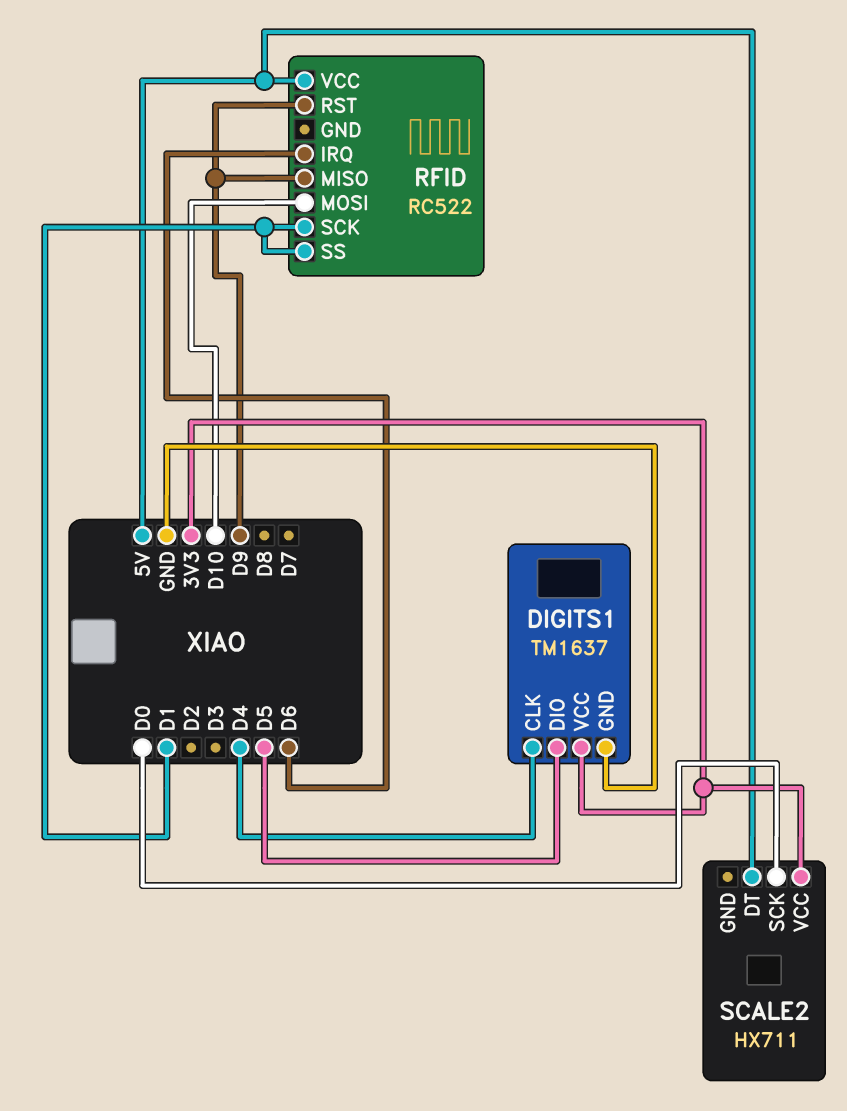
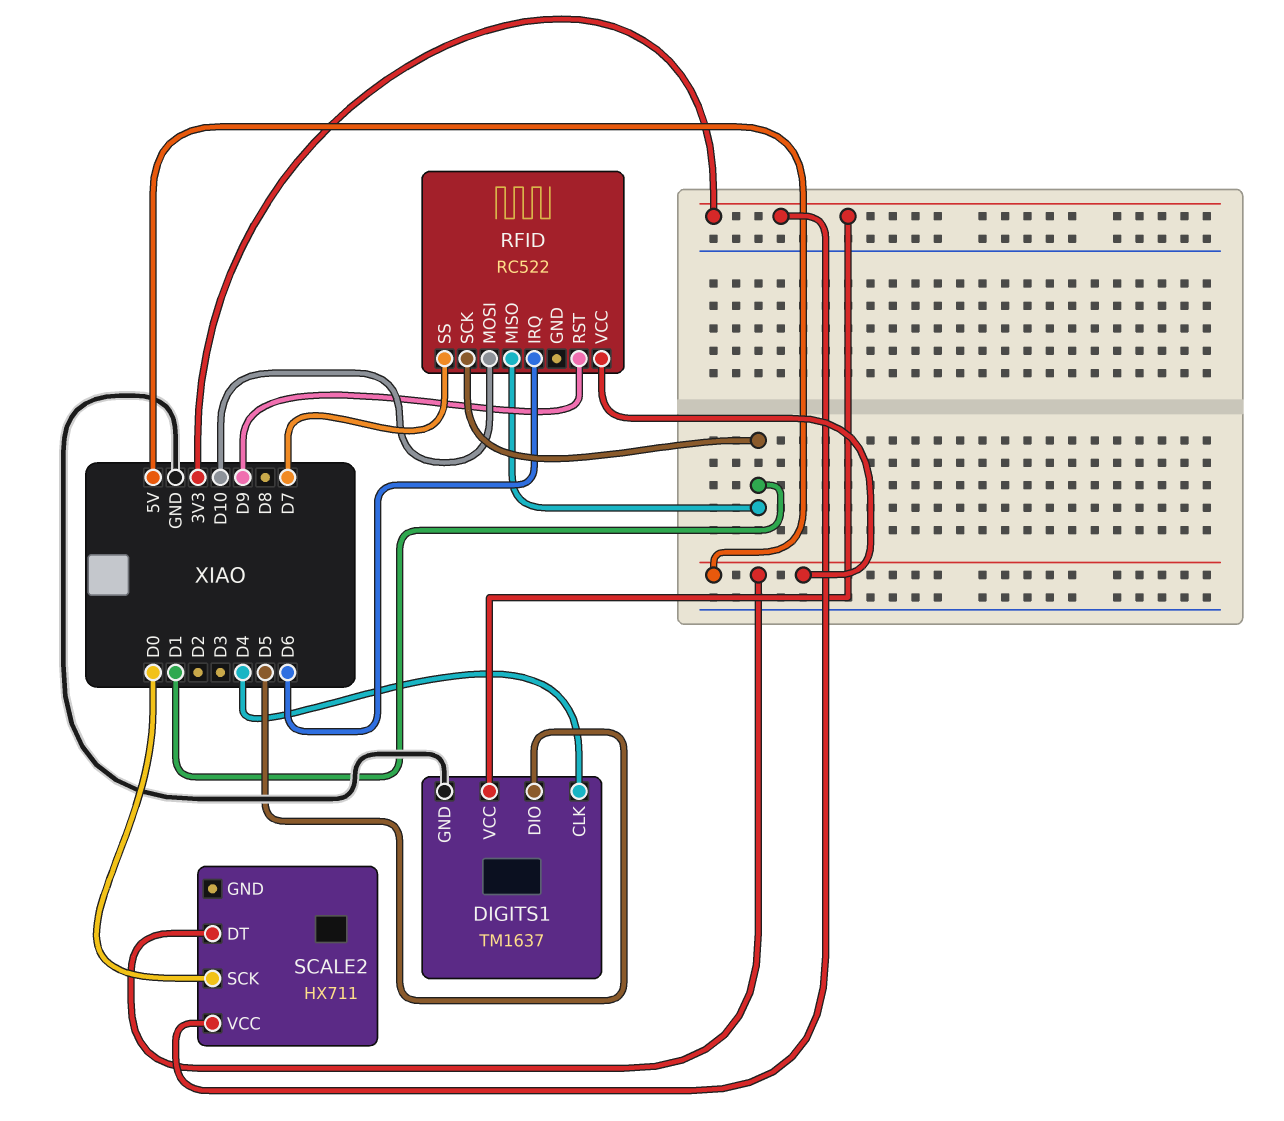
RFID pin MISO: D9 -> D1
RFID pin SS: D1 -> D7

